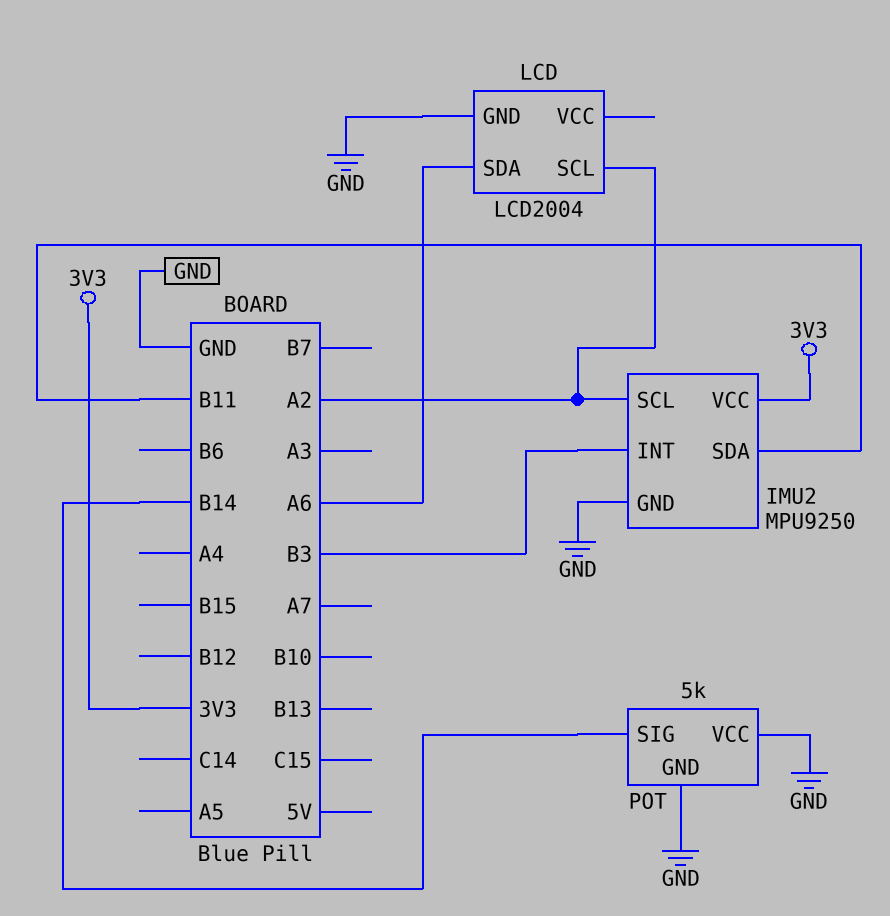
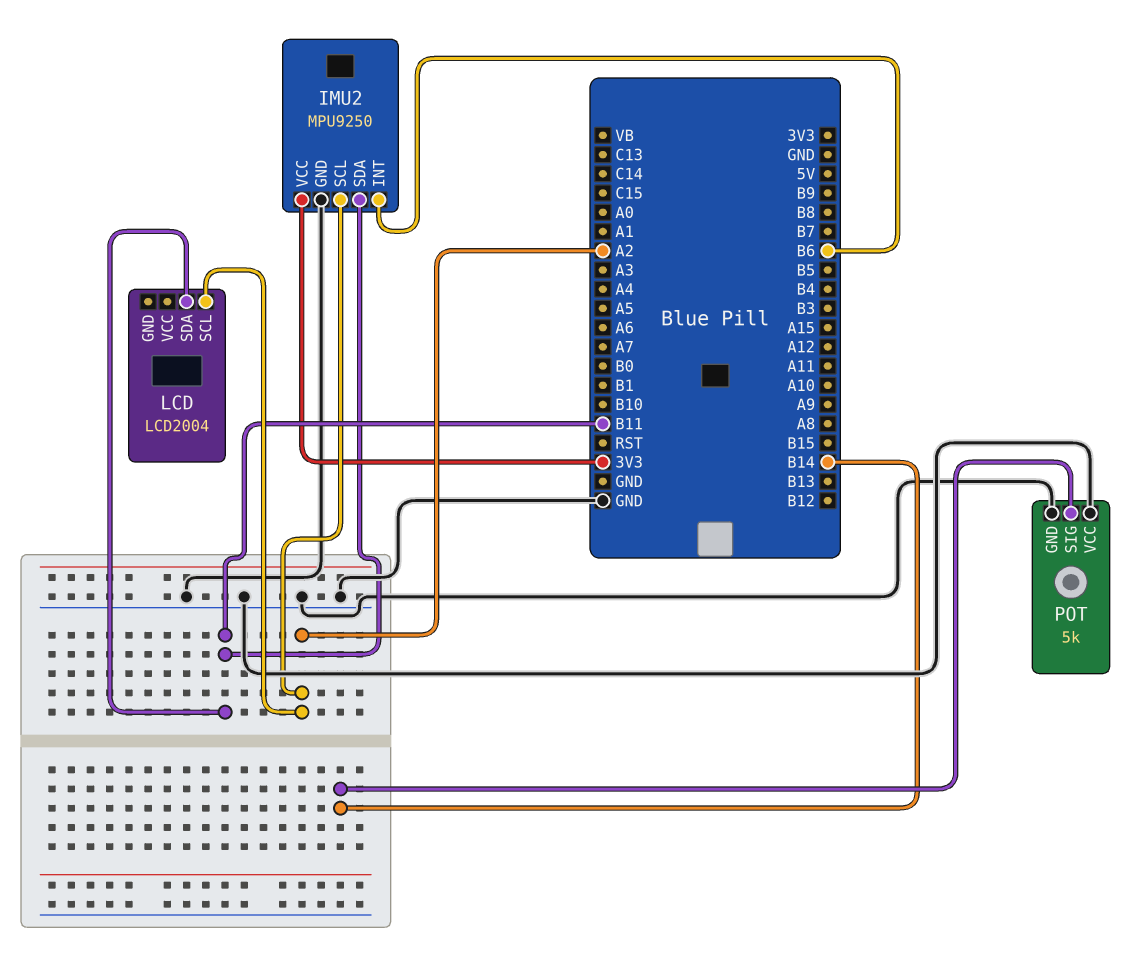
IMU2 pin INT: B3 -> B6
LCD pin GND: GND -> none
LCD pin SDA: A6 -> B11

